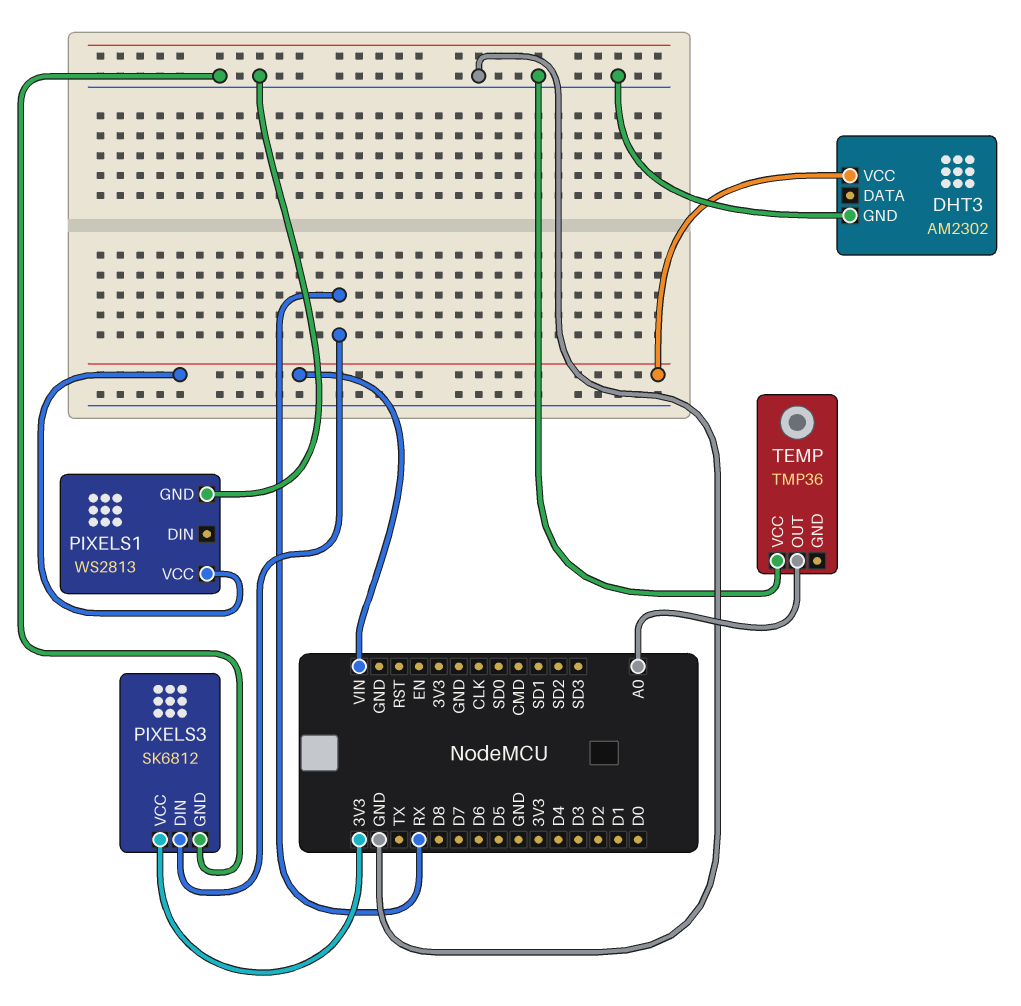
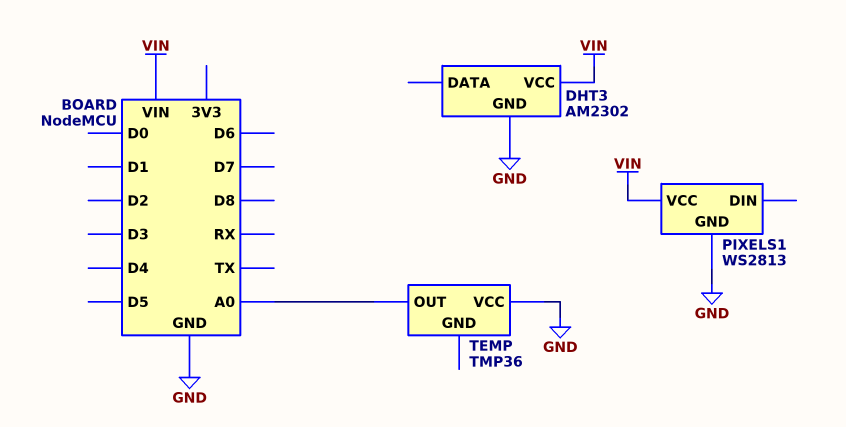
PIXELS3: SK6812 -> none
PIXELS3 pin DIN: RX -> none
PIXELS3 pin GND: GND -> none
PIXELS3 pin VCC: 3V3 -> none

